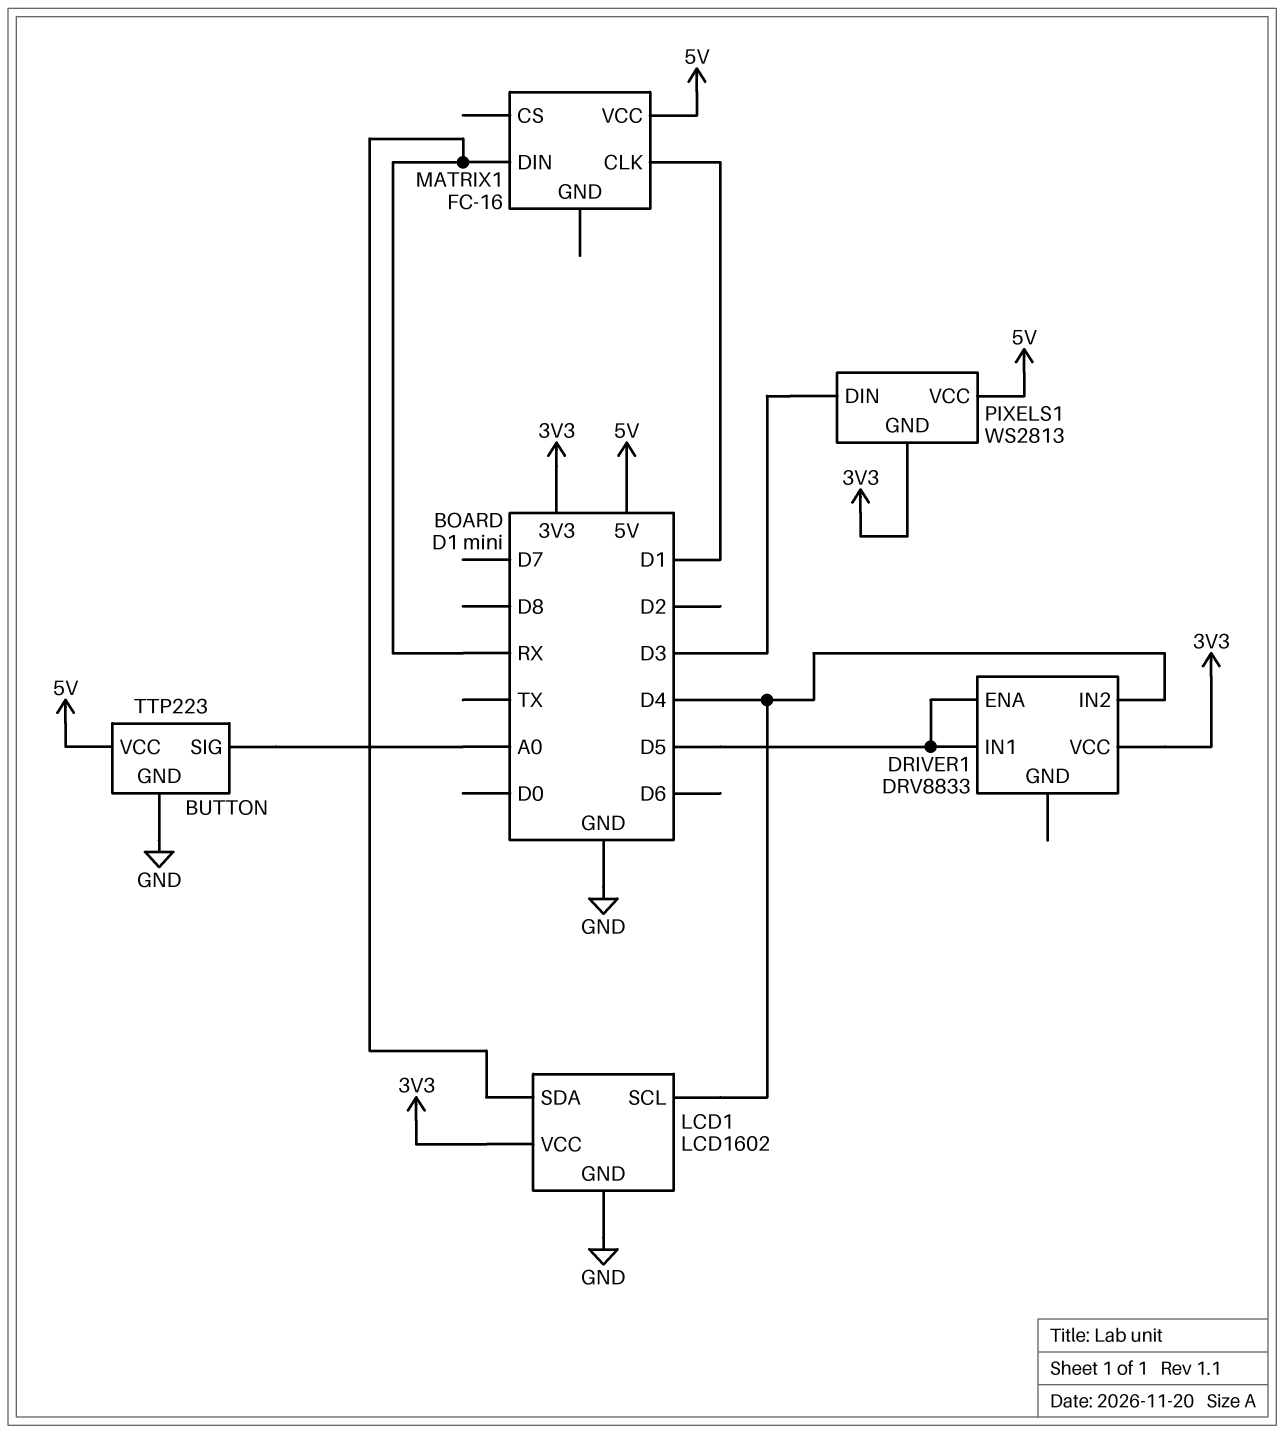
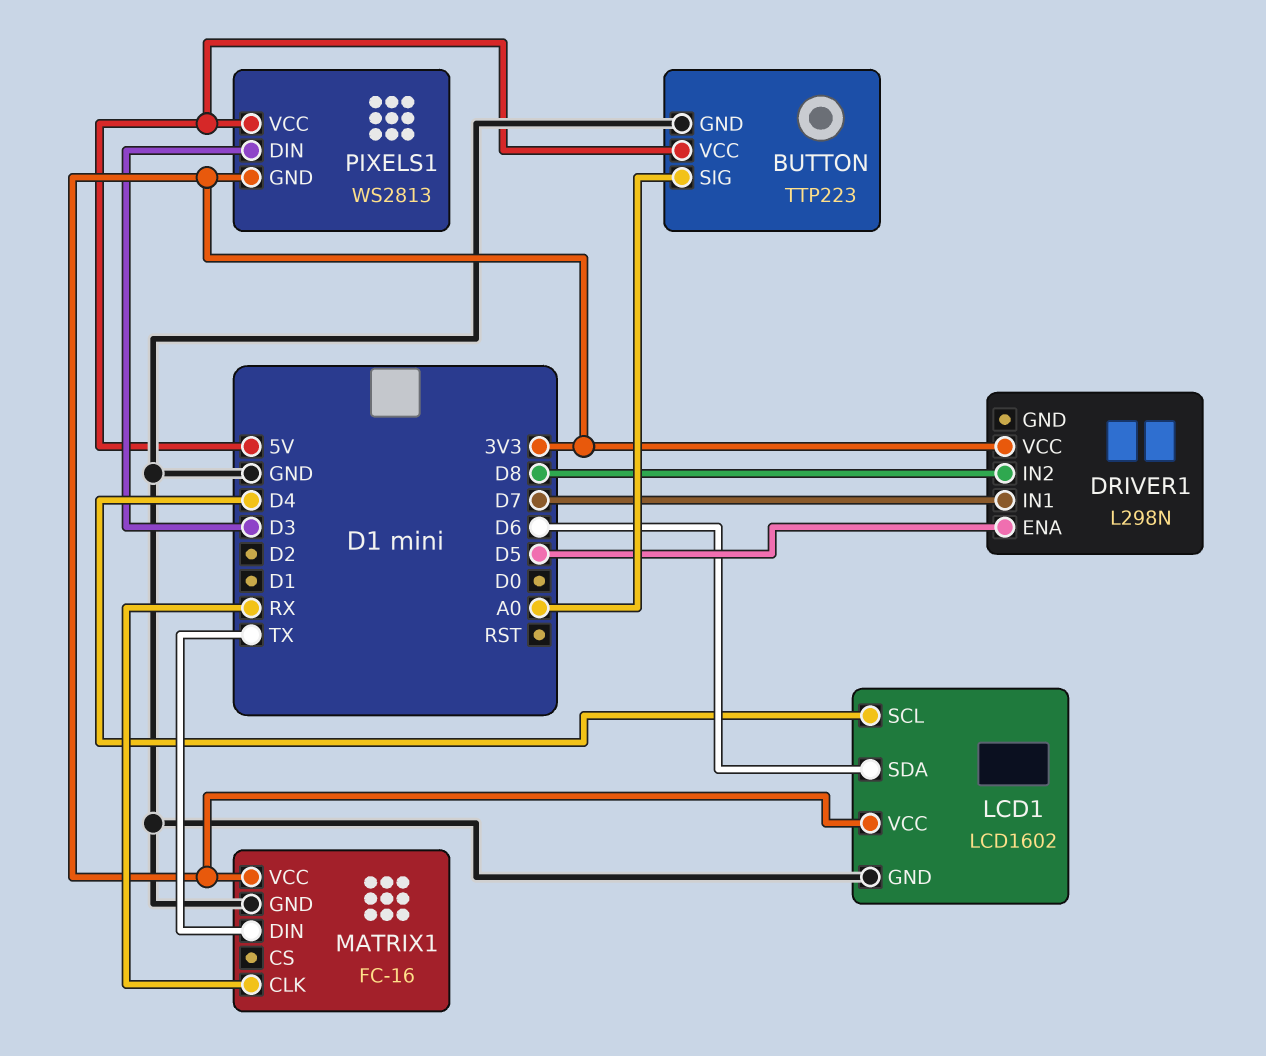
DRIVER1: DRV8833 -> L298N
DRIVER1 pin IN1: D5 -> D7
DRIVER1 pin IN2: D4 -> D8
LCD1 pin SDA: RX -> D6
MATRIX1 pin CLK: D1 -> RX
MATRIX1 pin DIN: RX -> TX
MATRIX1 pin GND: none -> GND
MATRIX1 pin VCC: 5V -> 3V3

